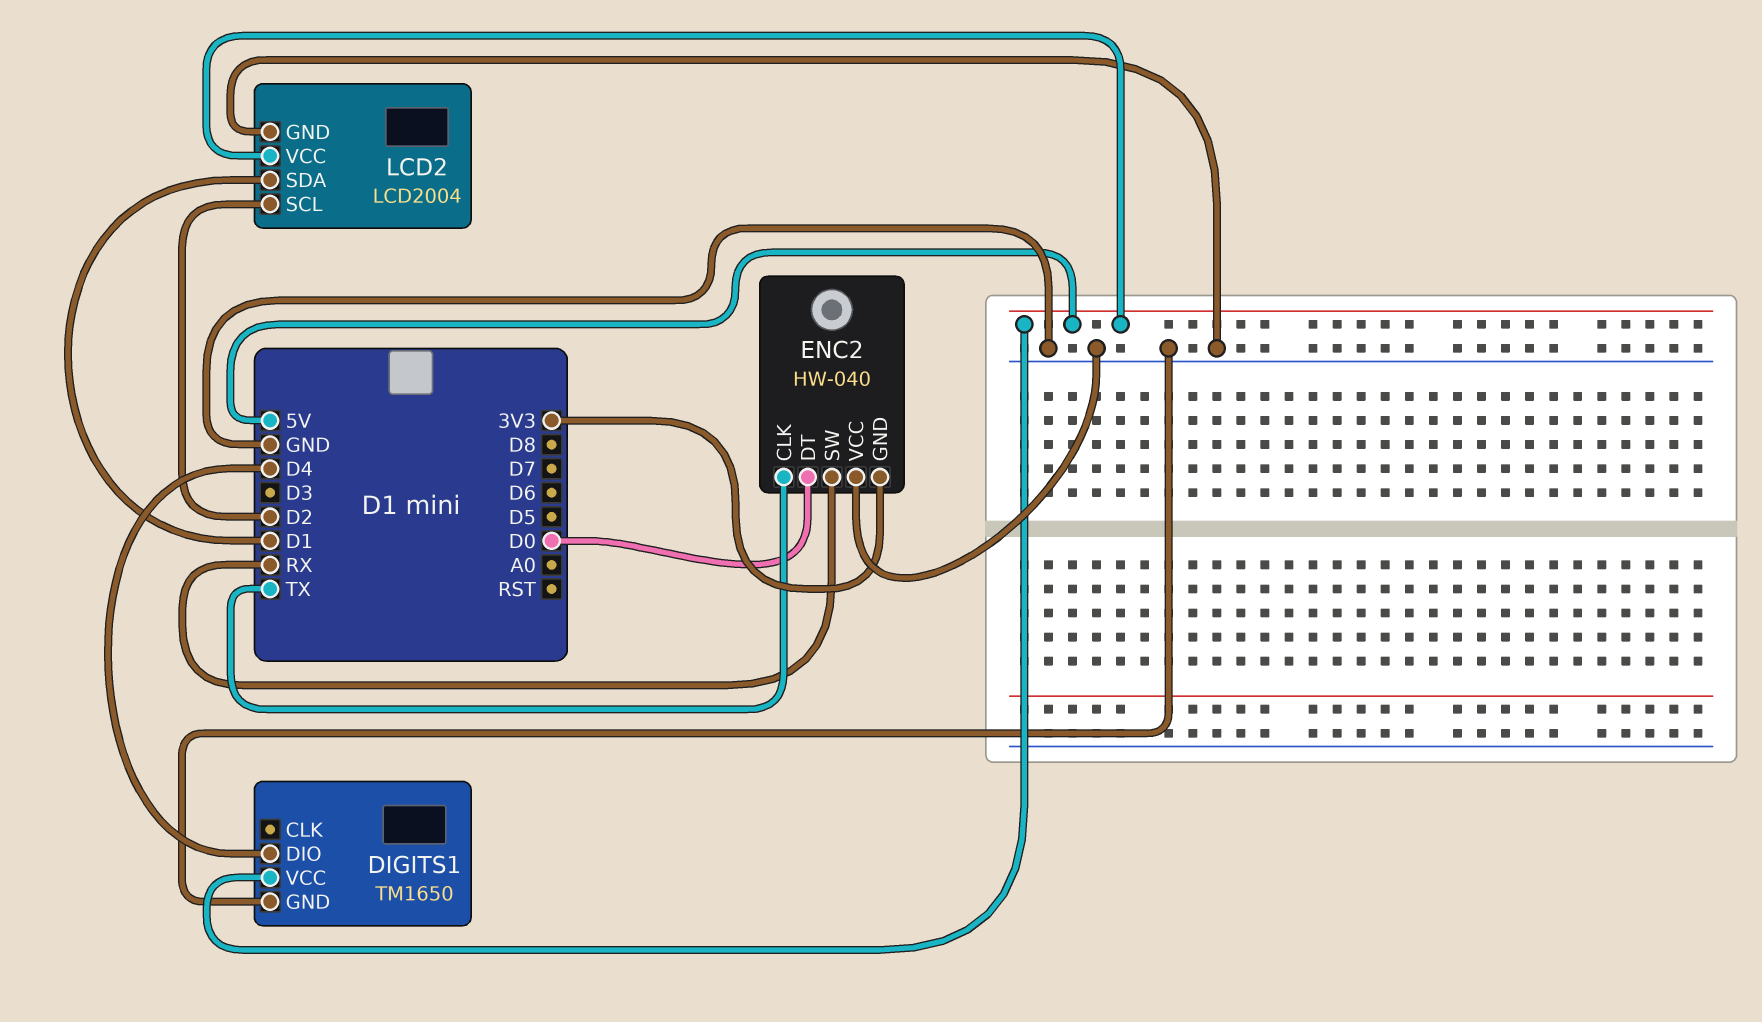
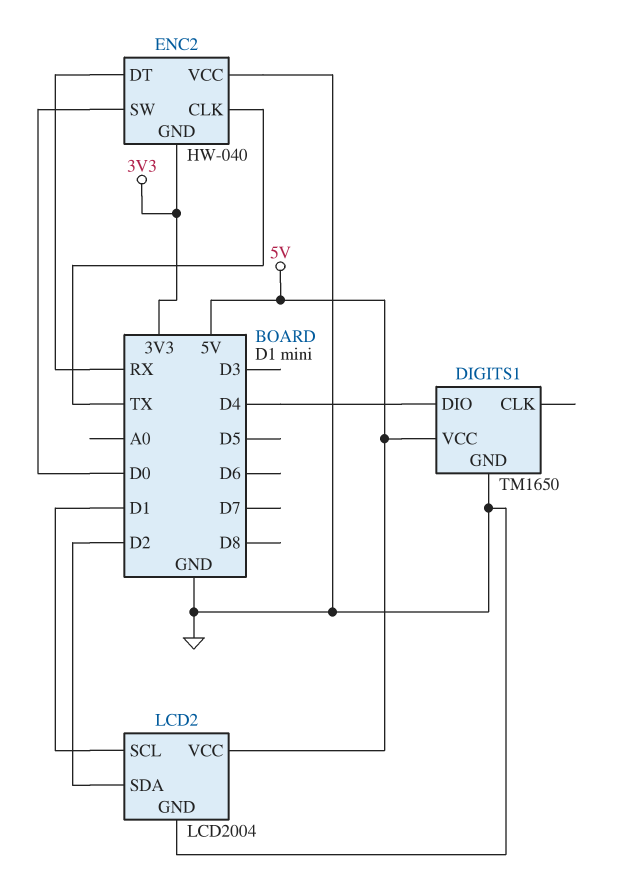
ENC2 pin DT: D0 -> RX
ENC2 pin SW: RX -> D0
LCD2 pin SCL: D2 -> D1
LCD2 pin SDA: D1 -> D2

